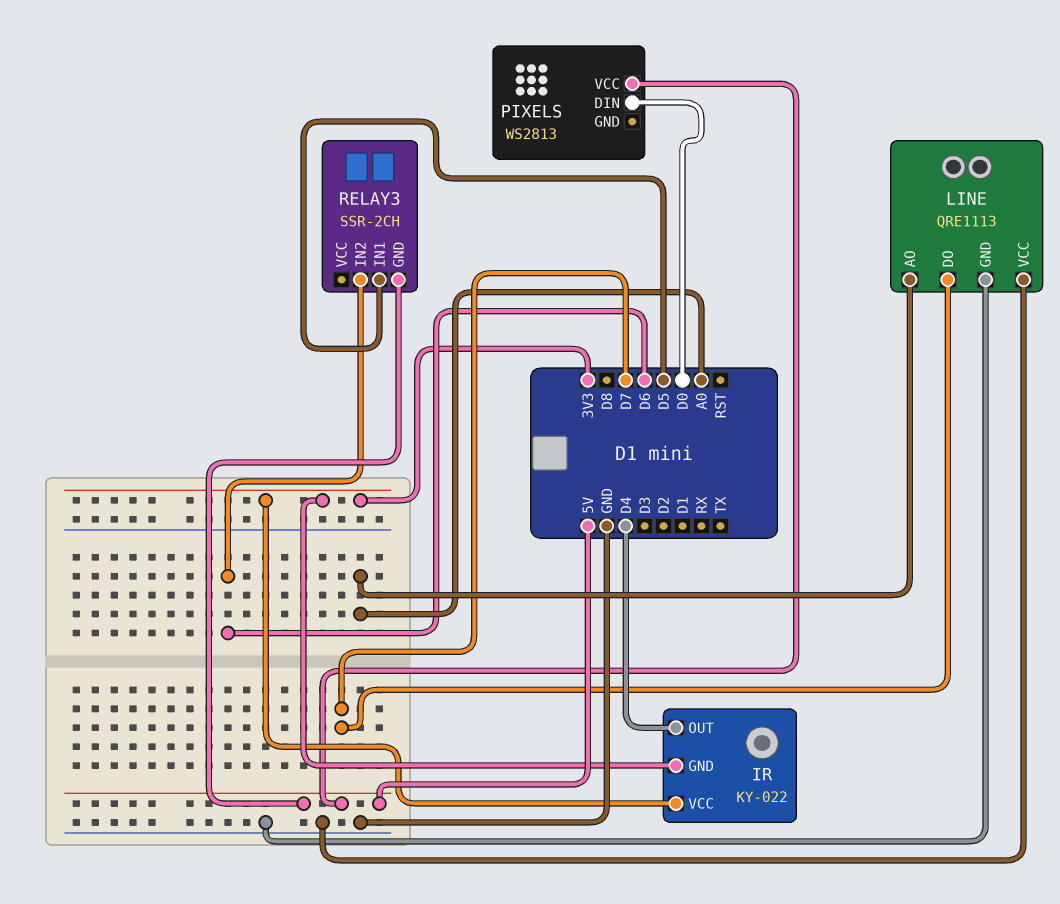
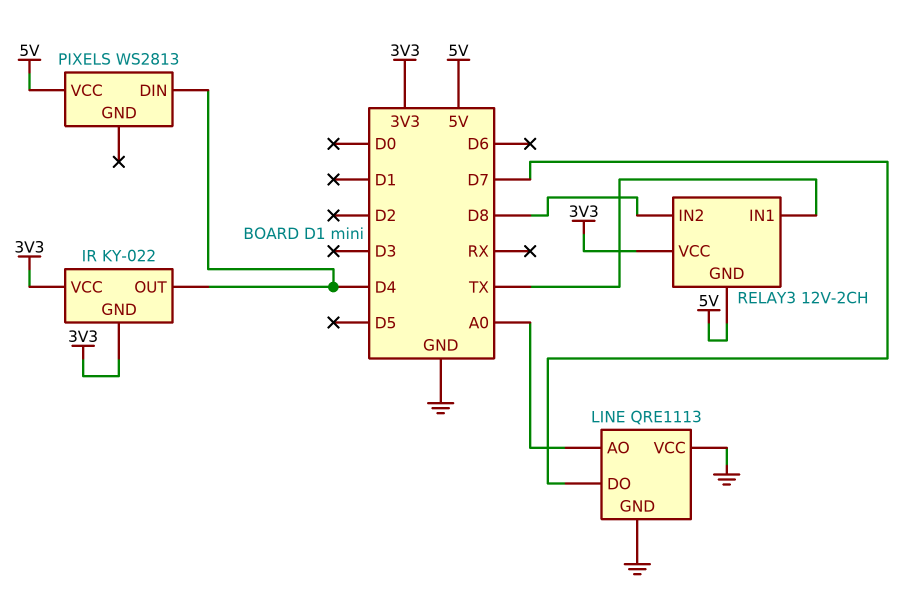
PIXELS pin DIN: D0 -> D4
RELAY3: SSR-2CH -> 12V-2CH
RELAY3 pin IN1: D5 -> TX
RELAY3 pin IN2: D6 -> D8
RELAY3 pin VCC: none -> 3V3

